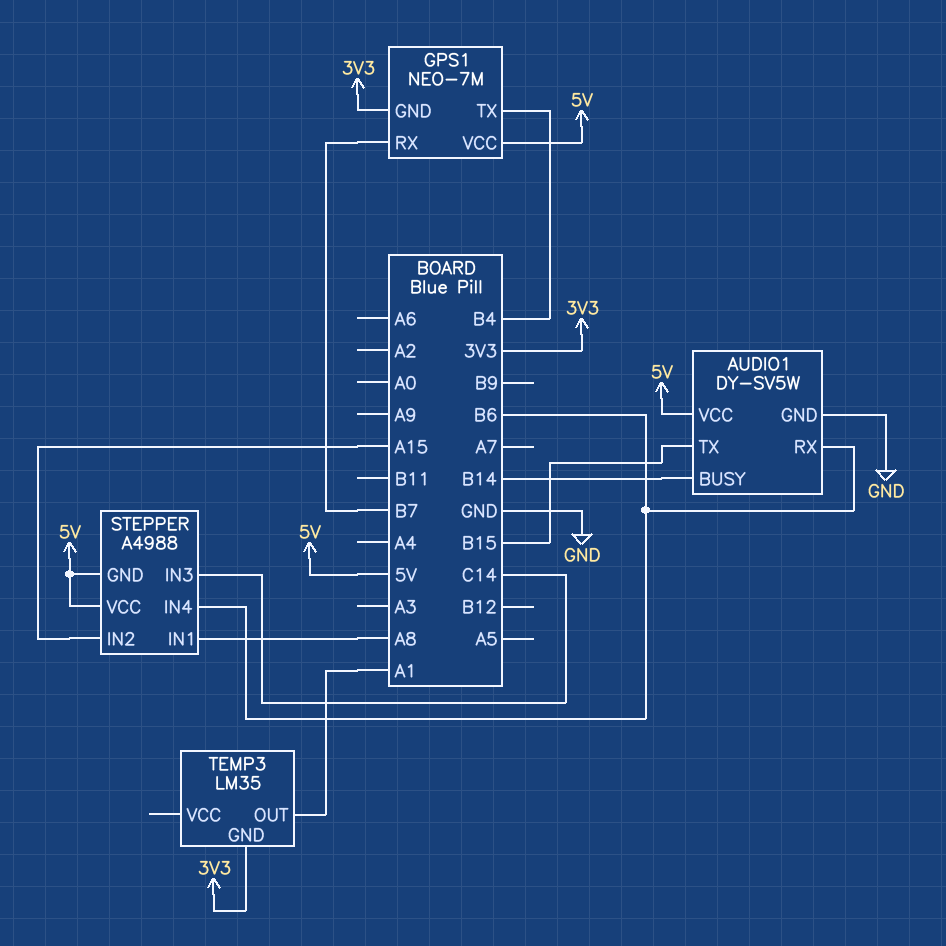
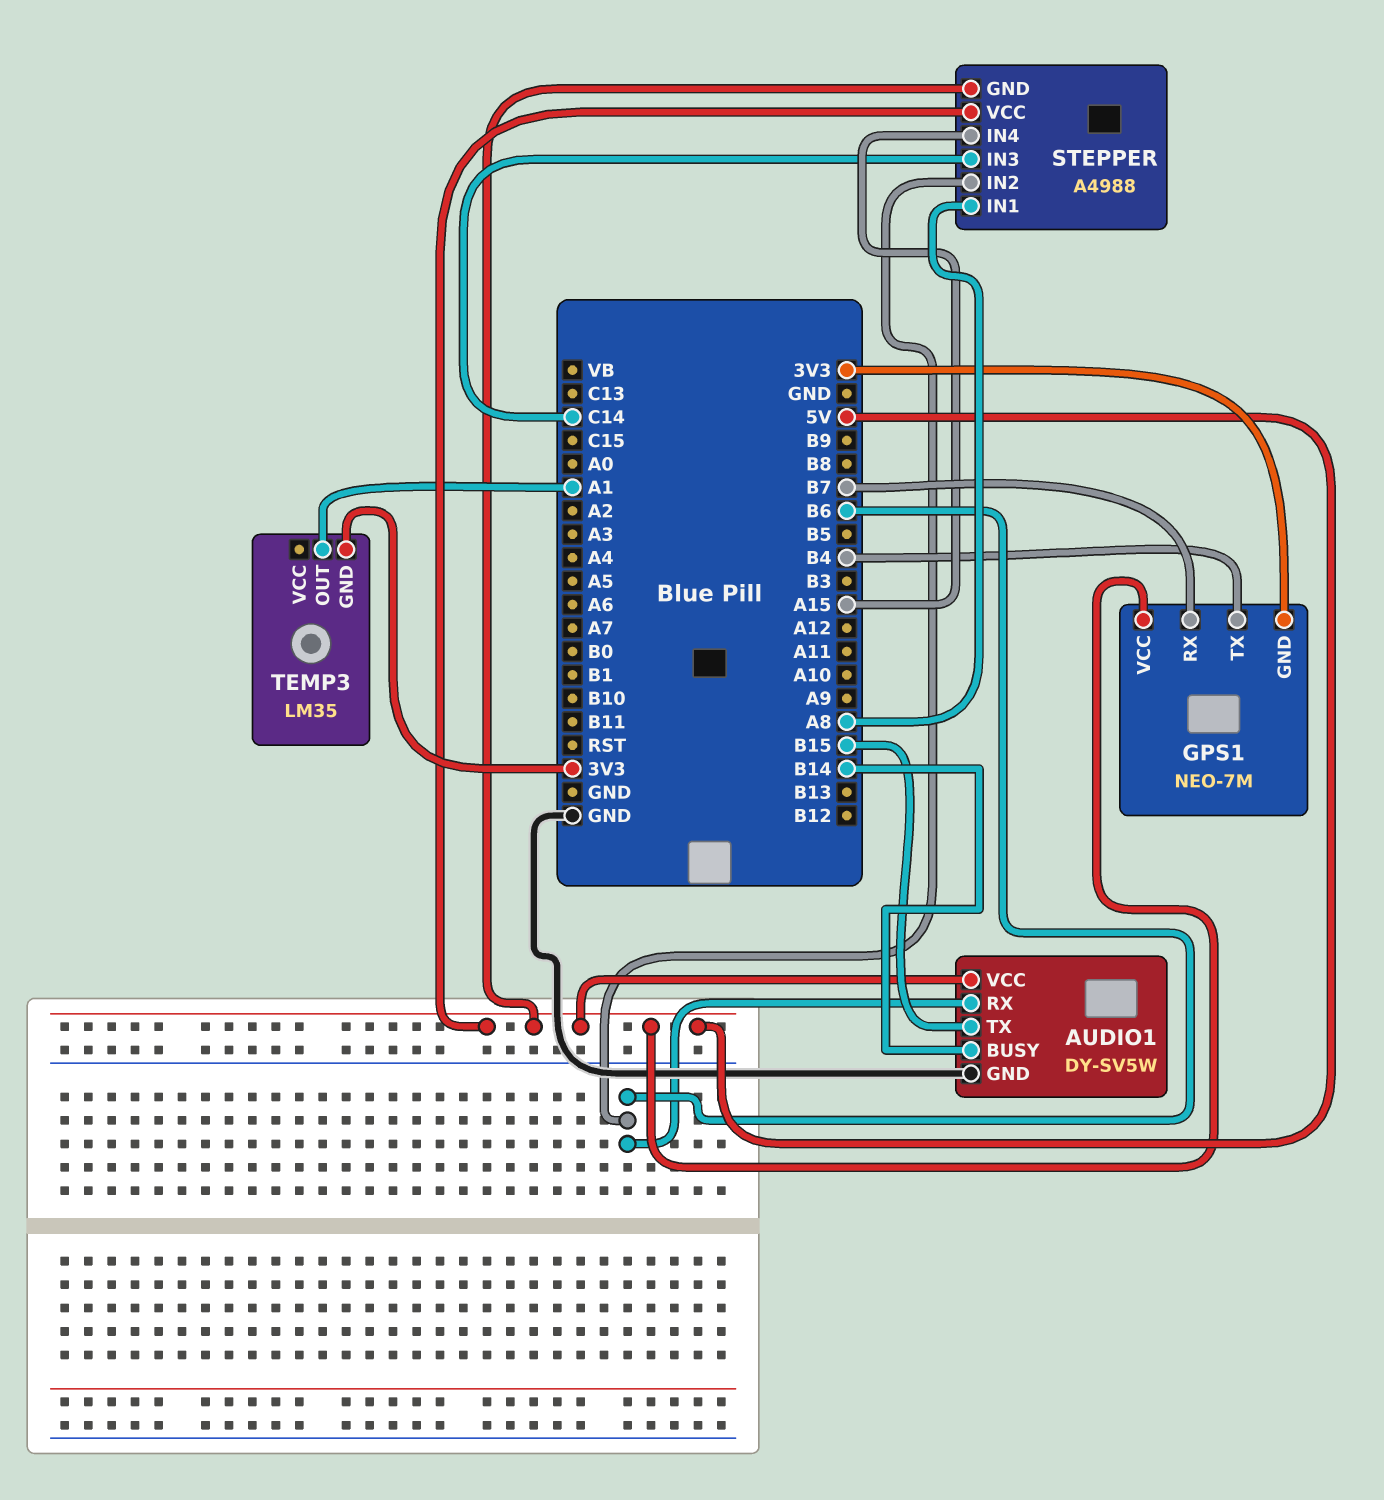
STEPPER pin IN2: A15 -> B6
STEPPER pin IN4: B6 -> A15

